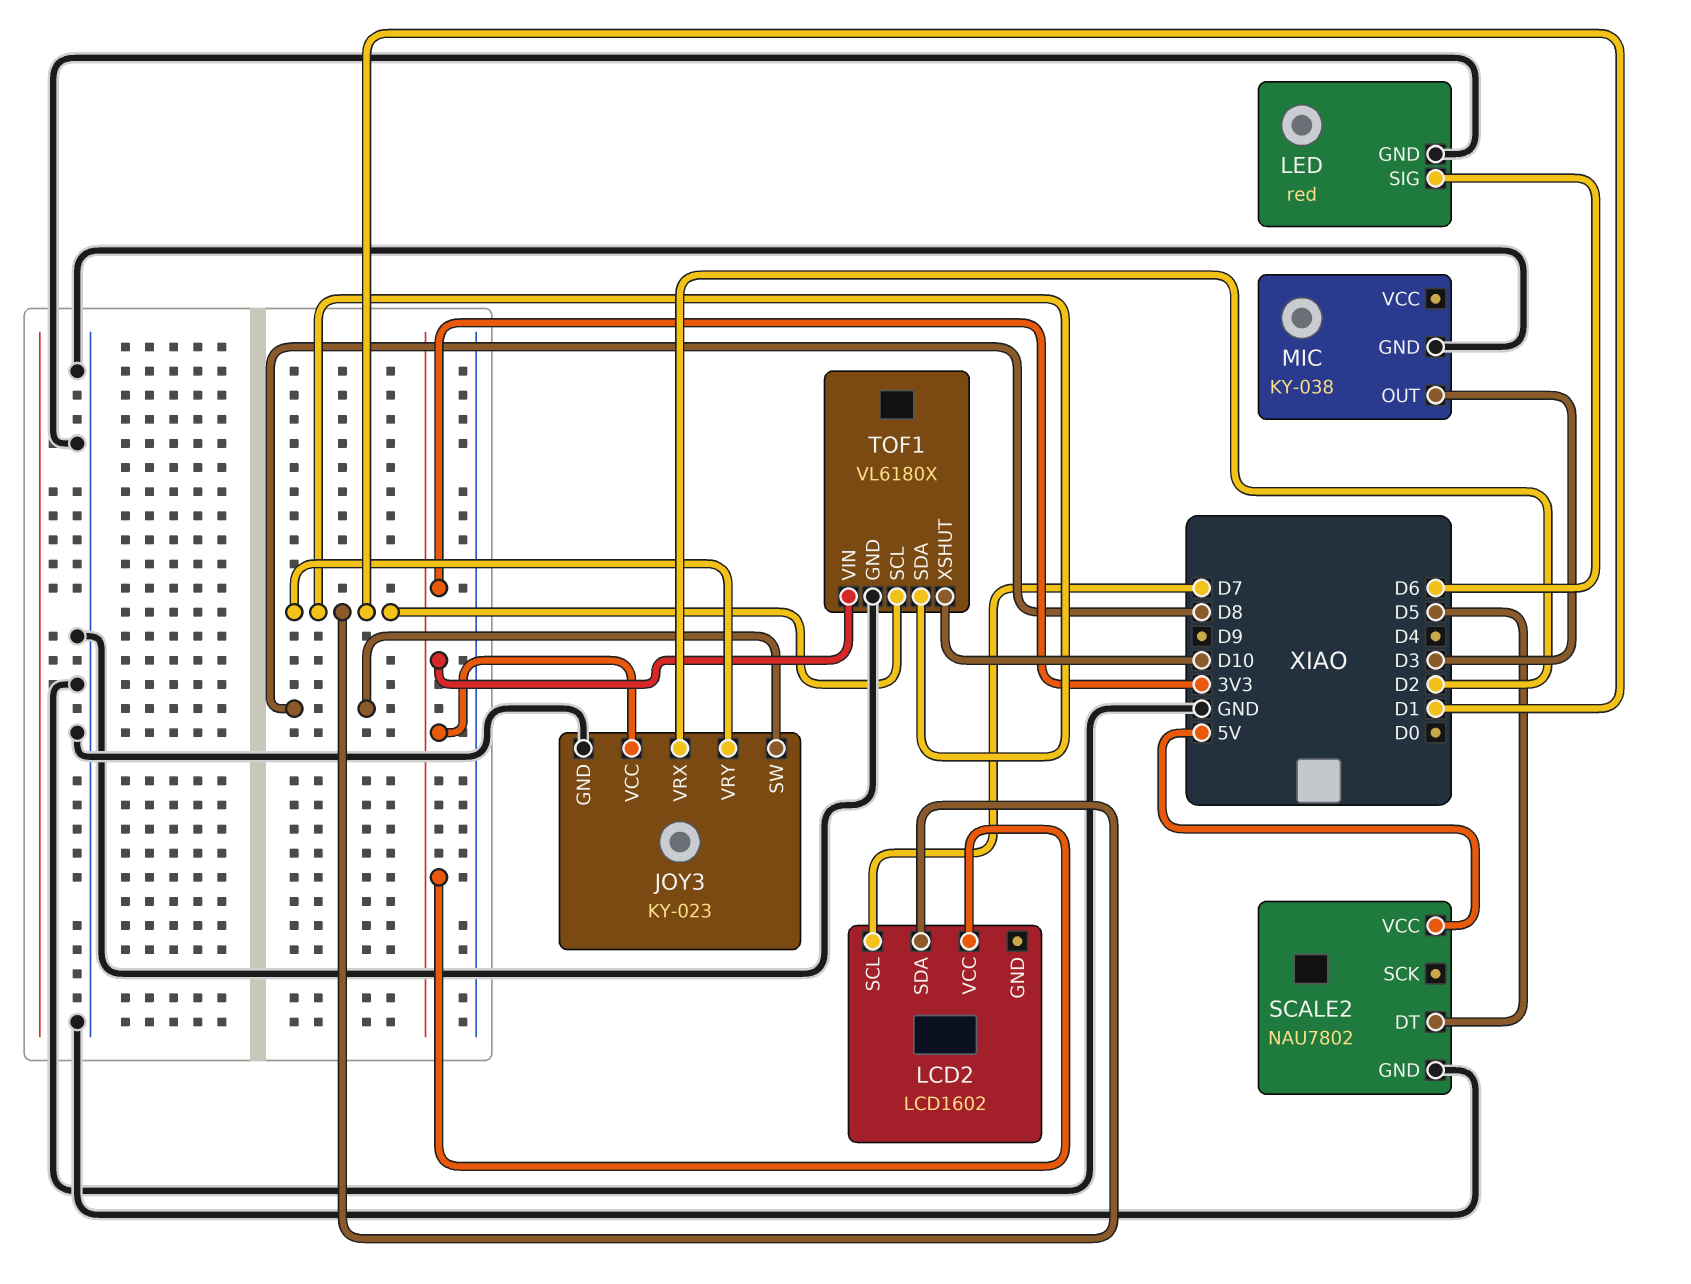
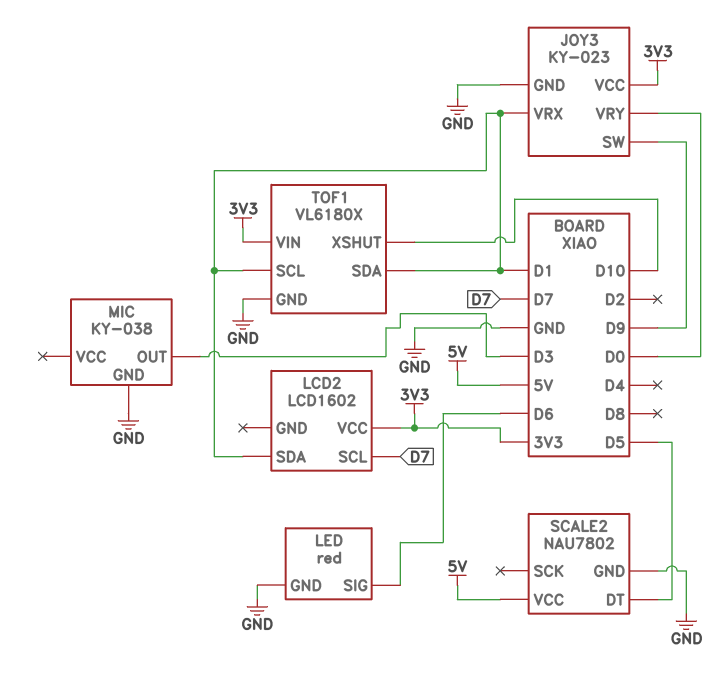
JOY3 pin SW: D8 -> D9
JOY3 pin VRX: D2 -> D1
JOY3 pin VRY: D1 -> D0

